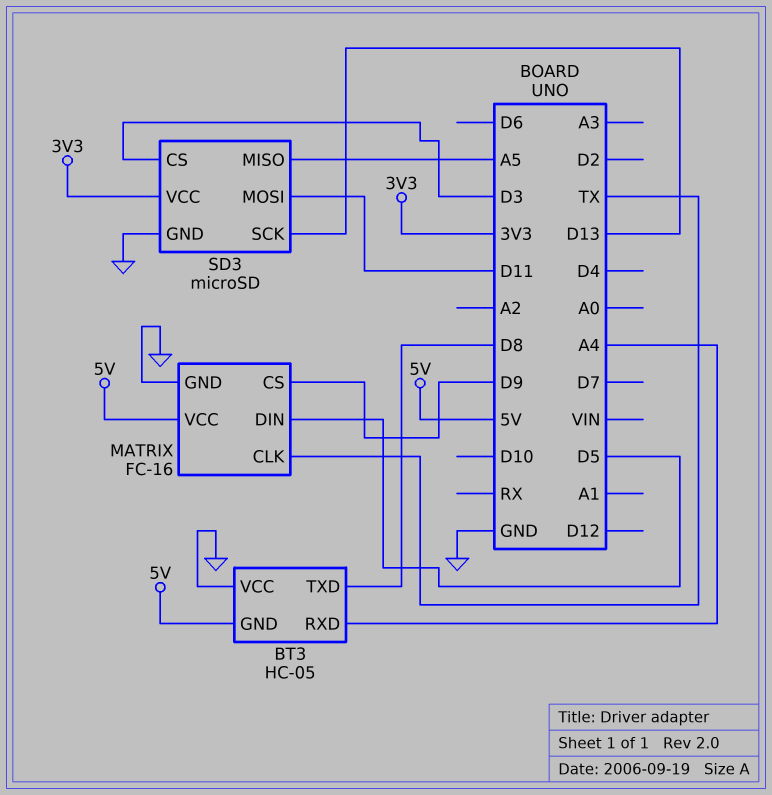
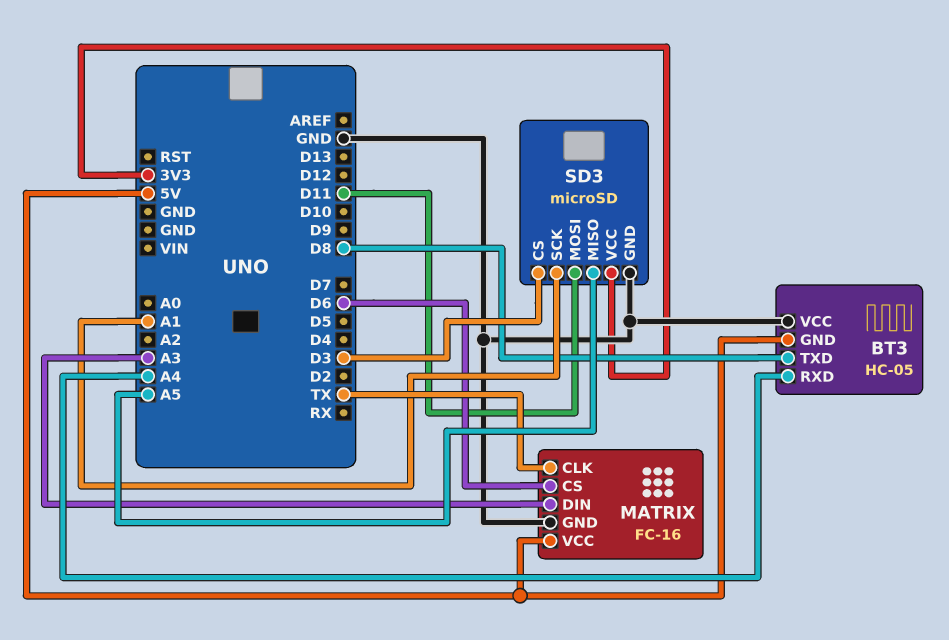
MATRIX pin CS: D9 -> D6
MATRIX pin DIN: D5 -> A3
SD3 pin SCK: D13 -> A1

